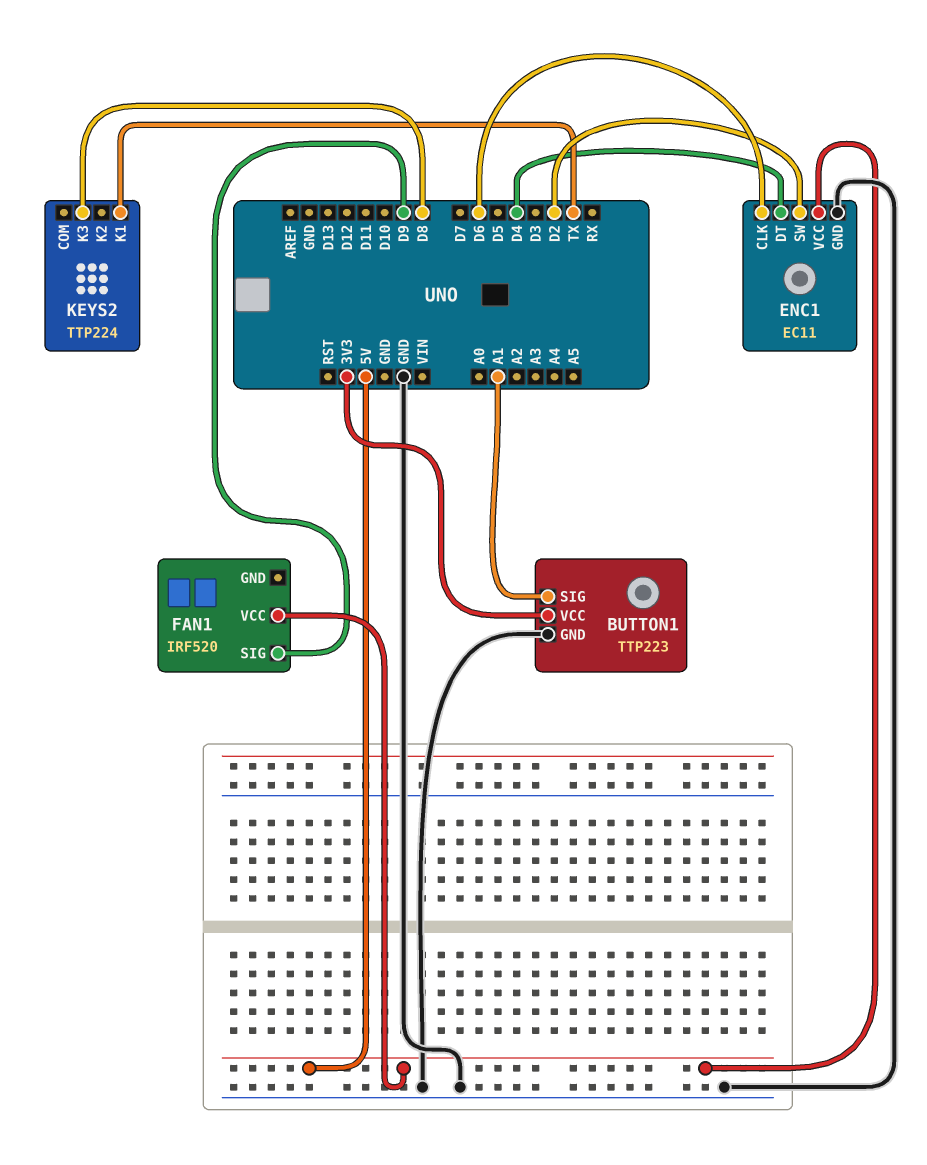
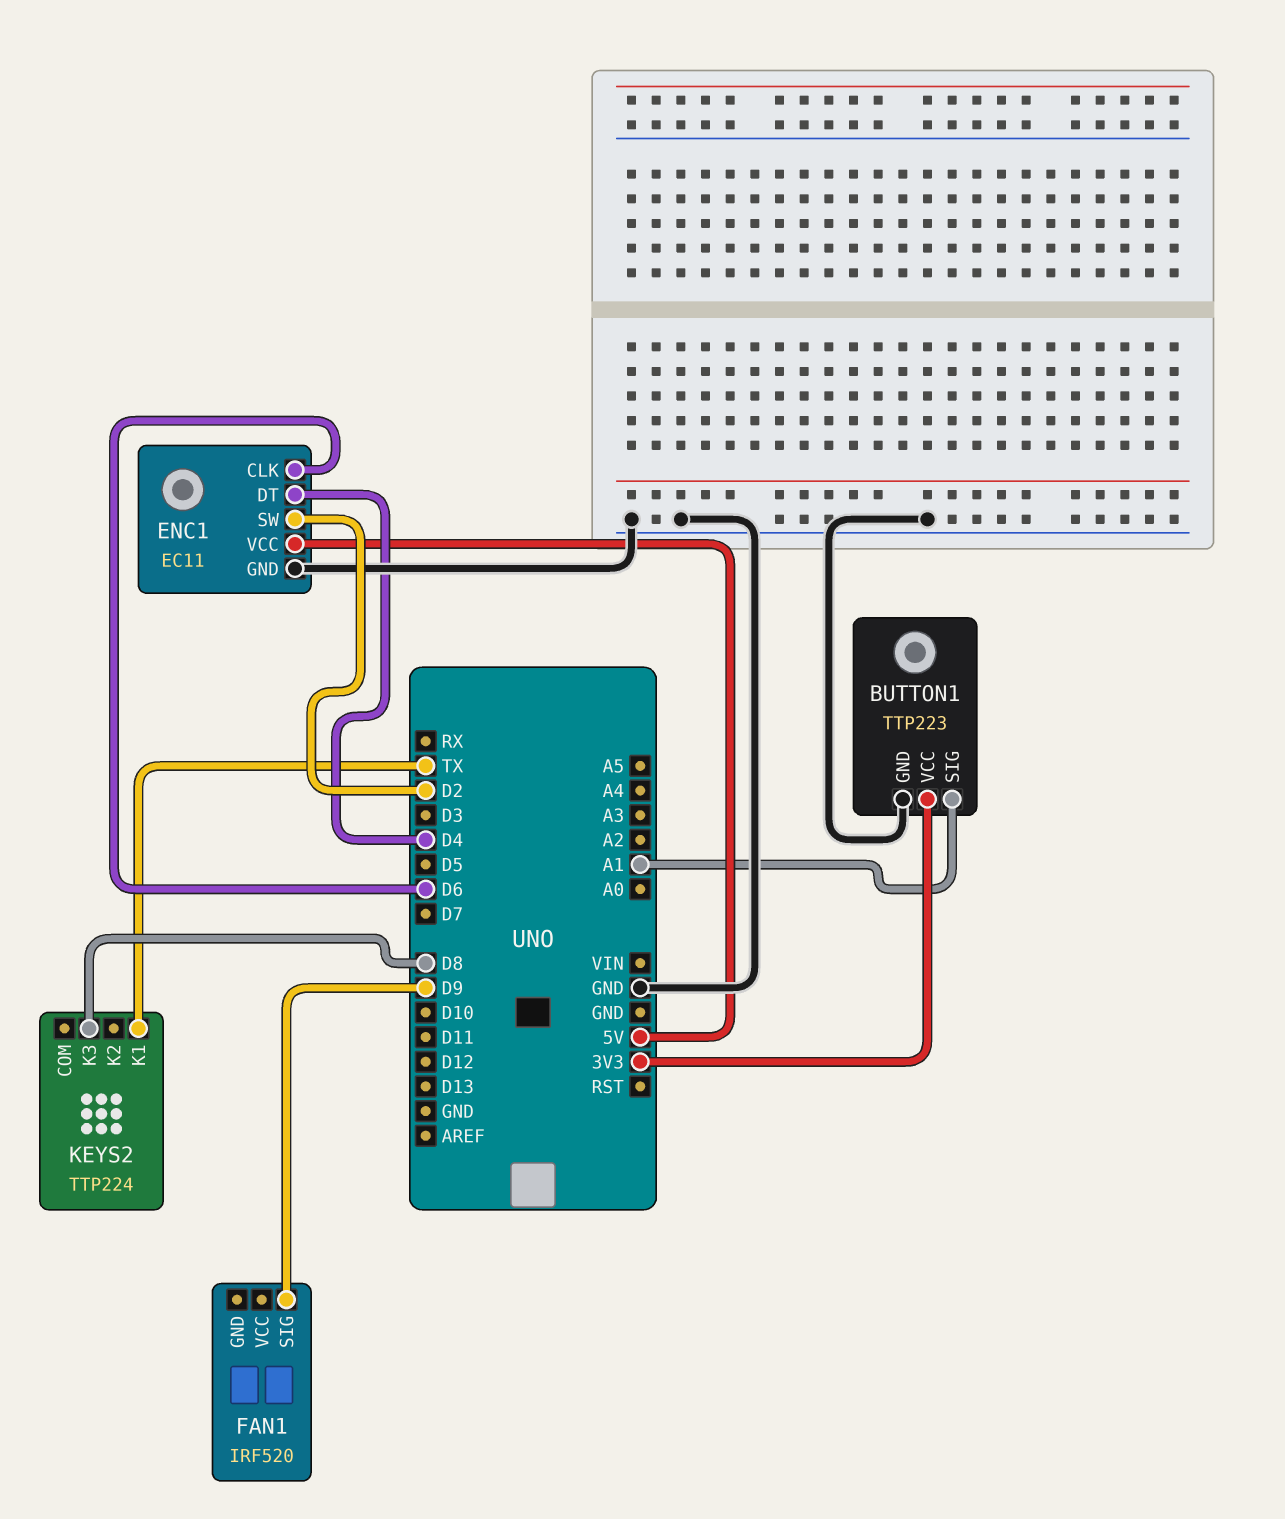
FAN1 pin VCC: 5V -> none

